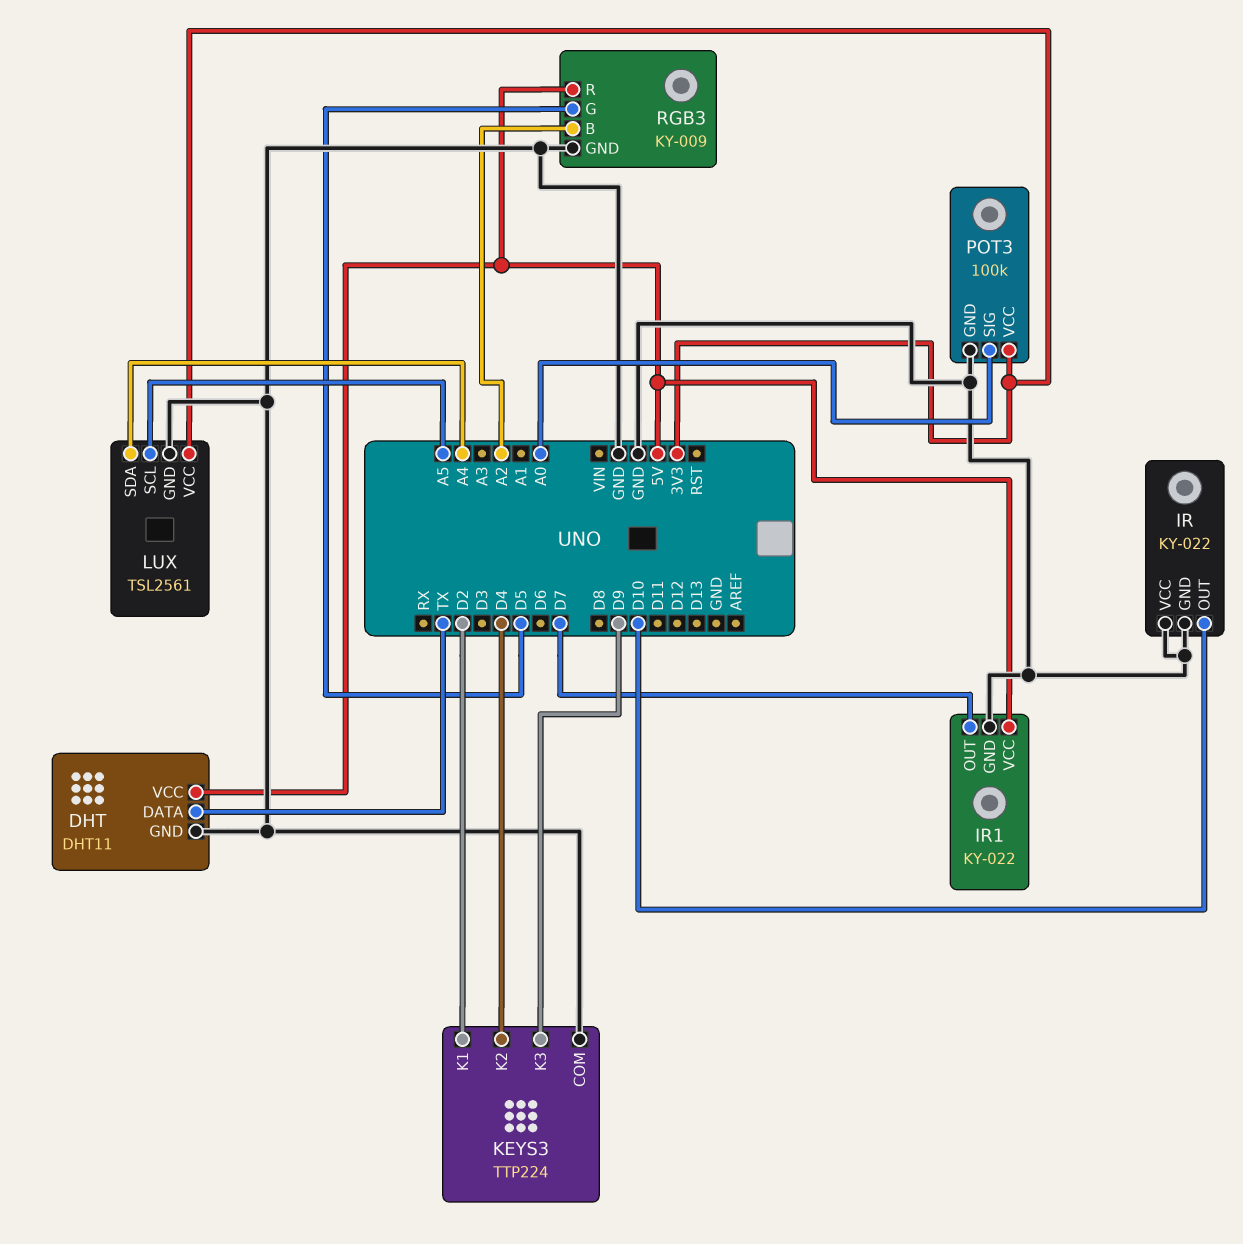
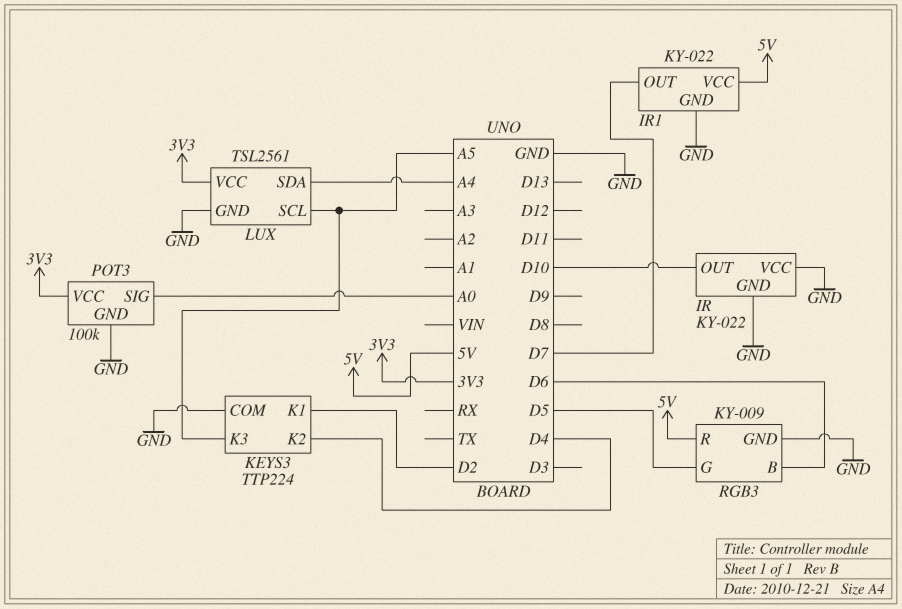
DHT: DHT11 -> none
DHT pin DATA: TX -> none
DHT pin GND: GND -> none
DHT pin VCC: 5V -> none
KEYS3 pin K3: D9 -> A5
RGB3 pin B: A2 -> D6

